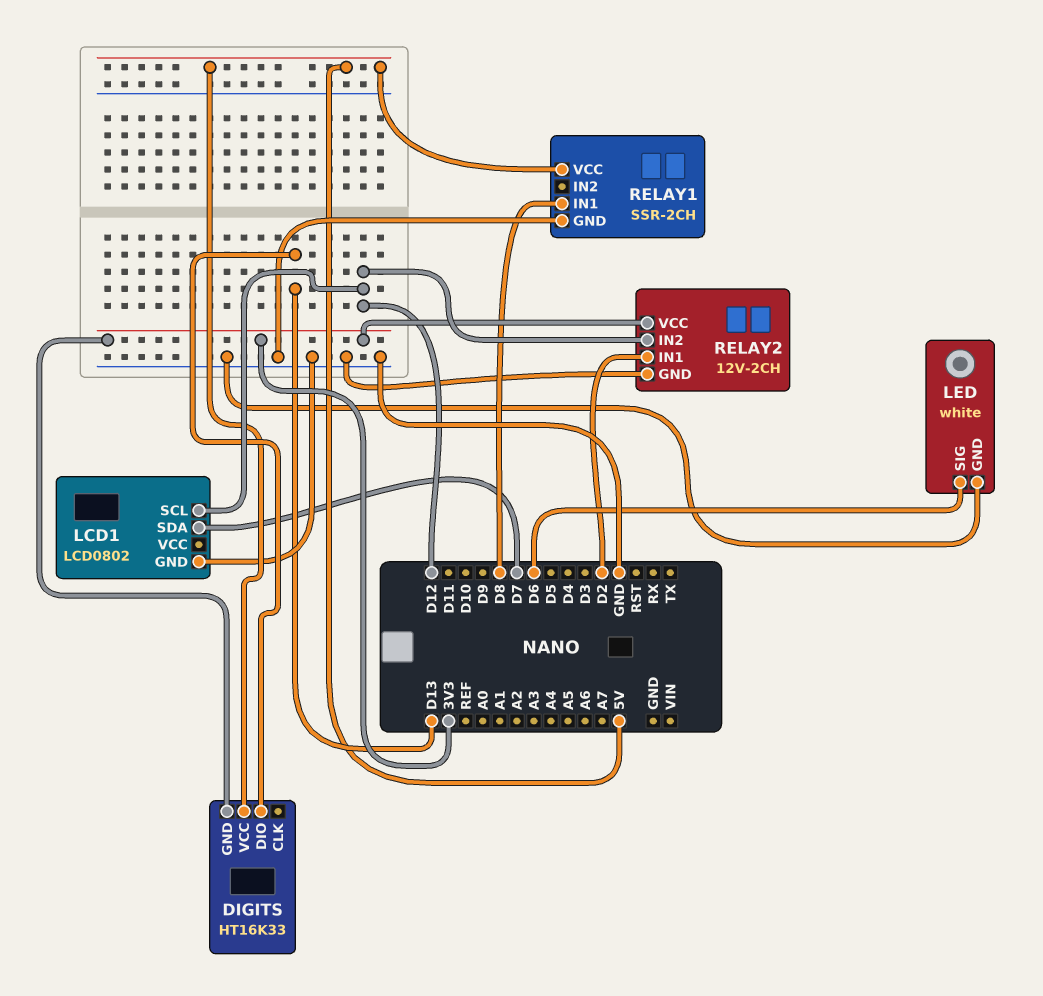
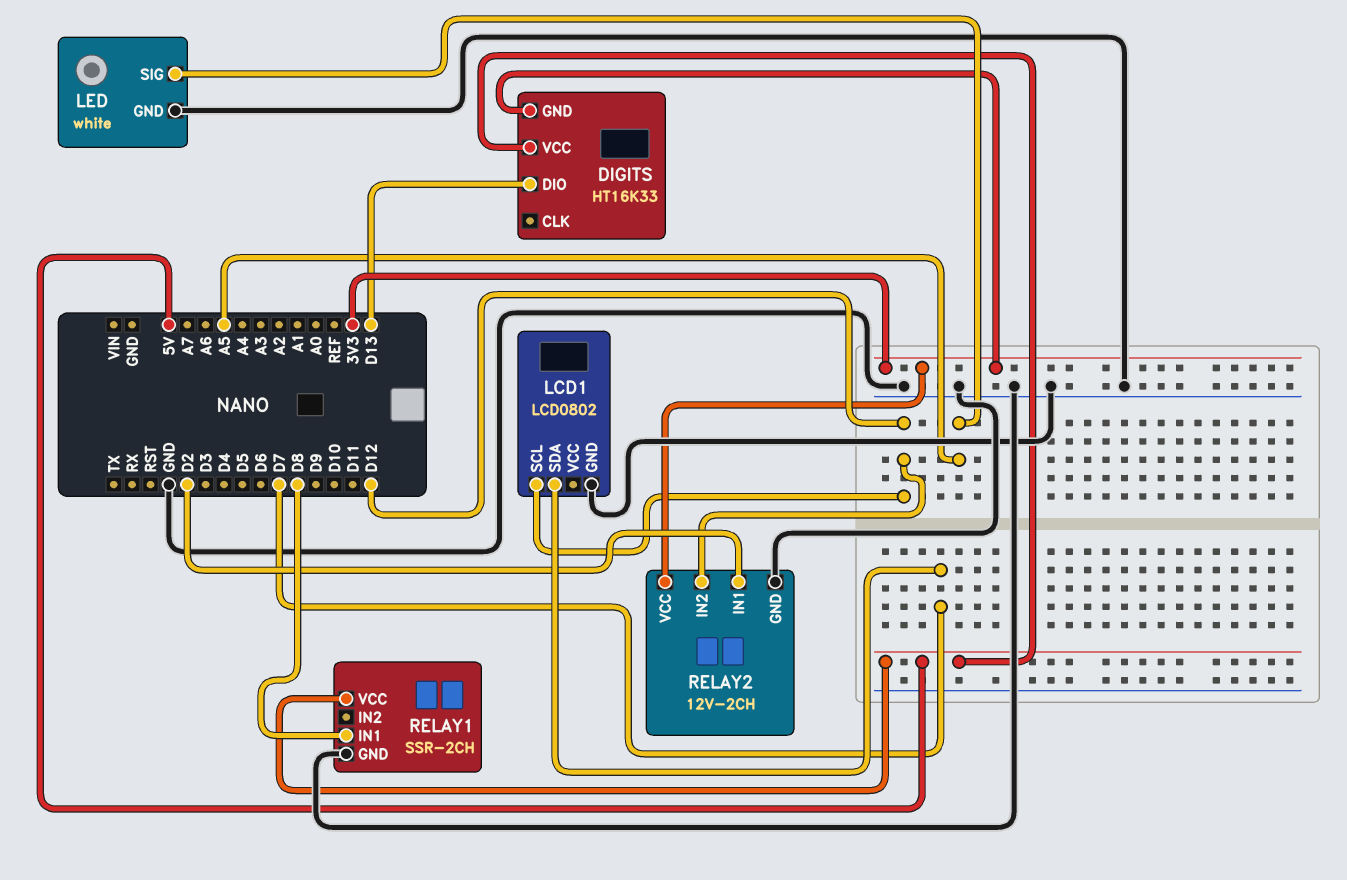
LED pin SIG: D6 -> A5

